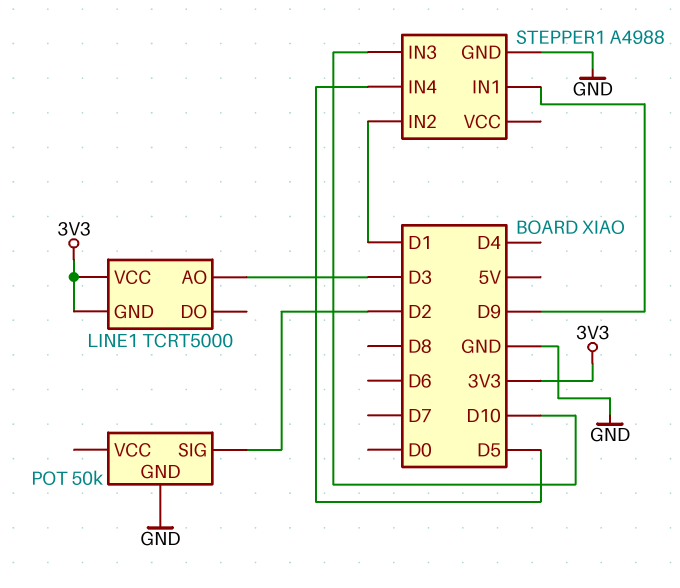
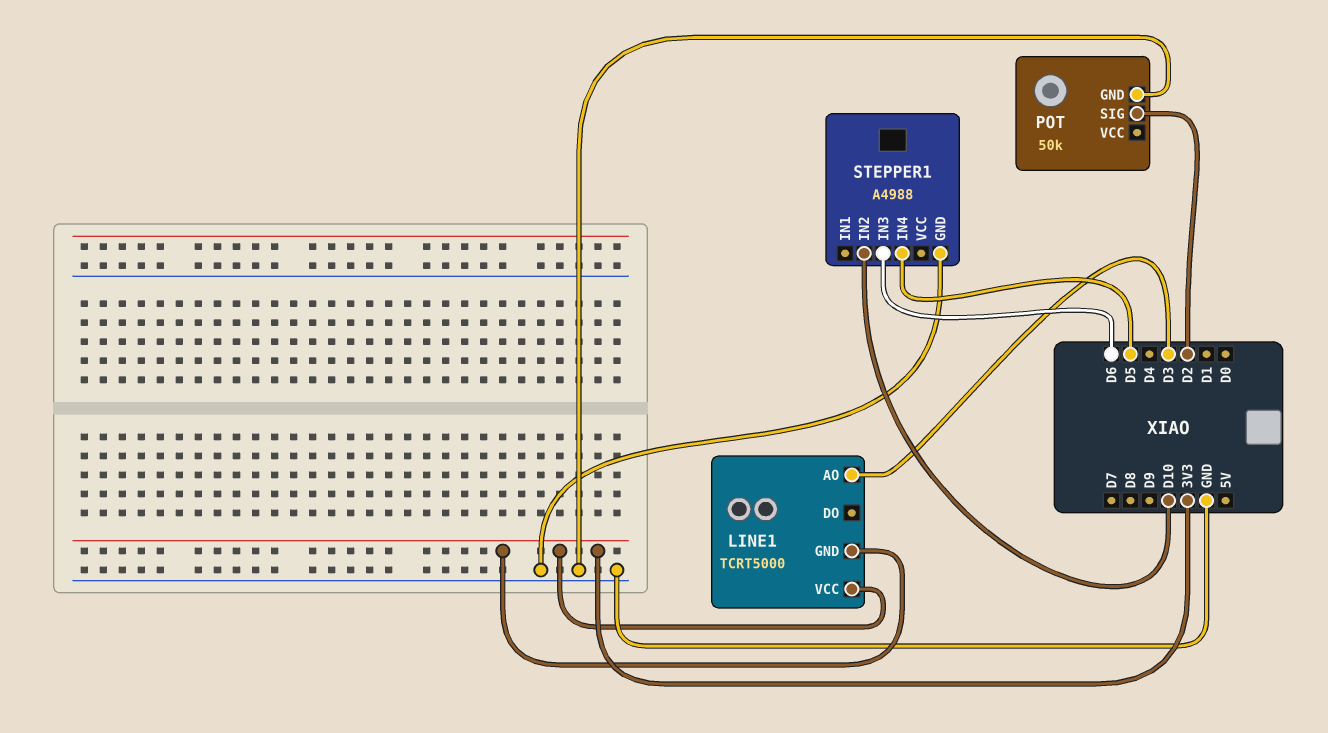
STEPPER1 pin IN1: D9 -> none
STEPPER1 pin IN2: D1 -> D10
STEPPER1 pin IN3: D10 -> D6

